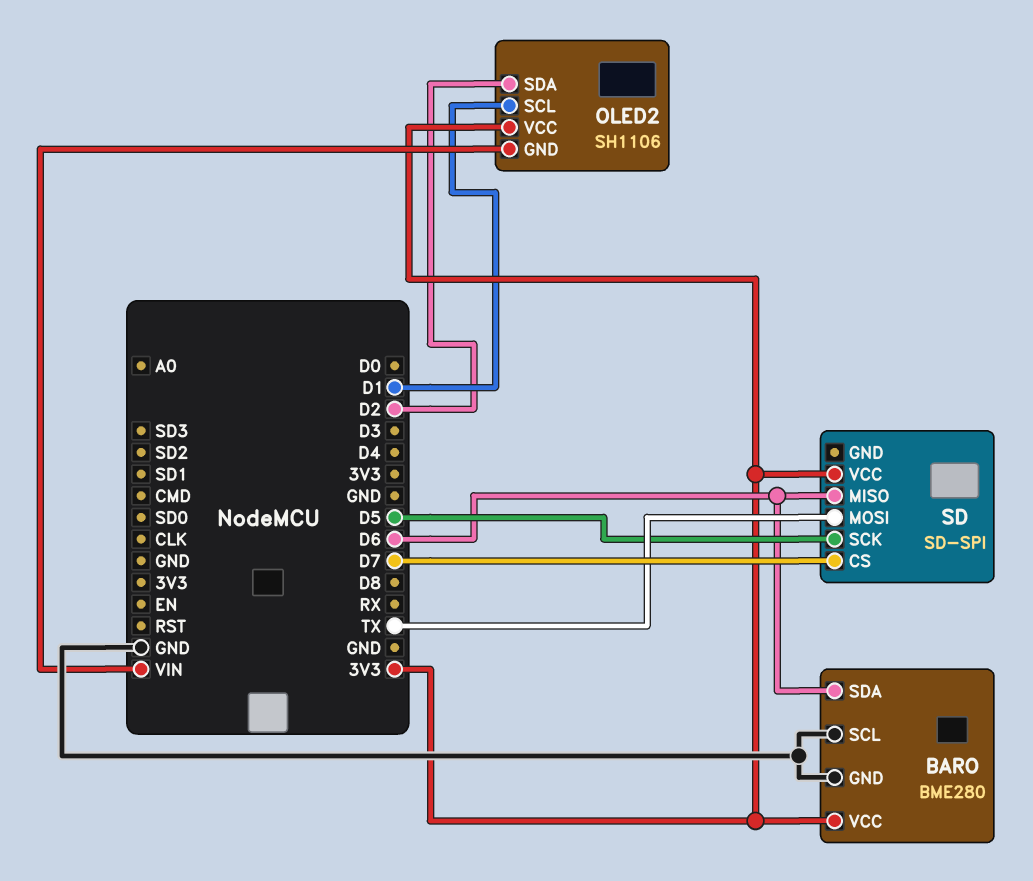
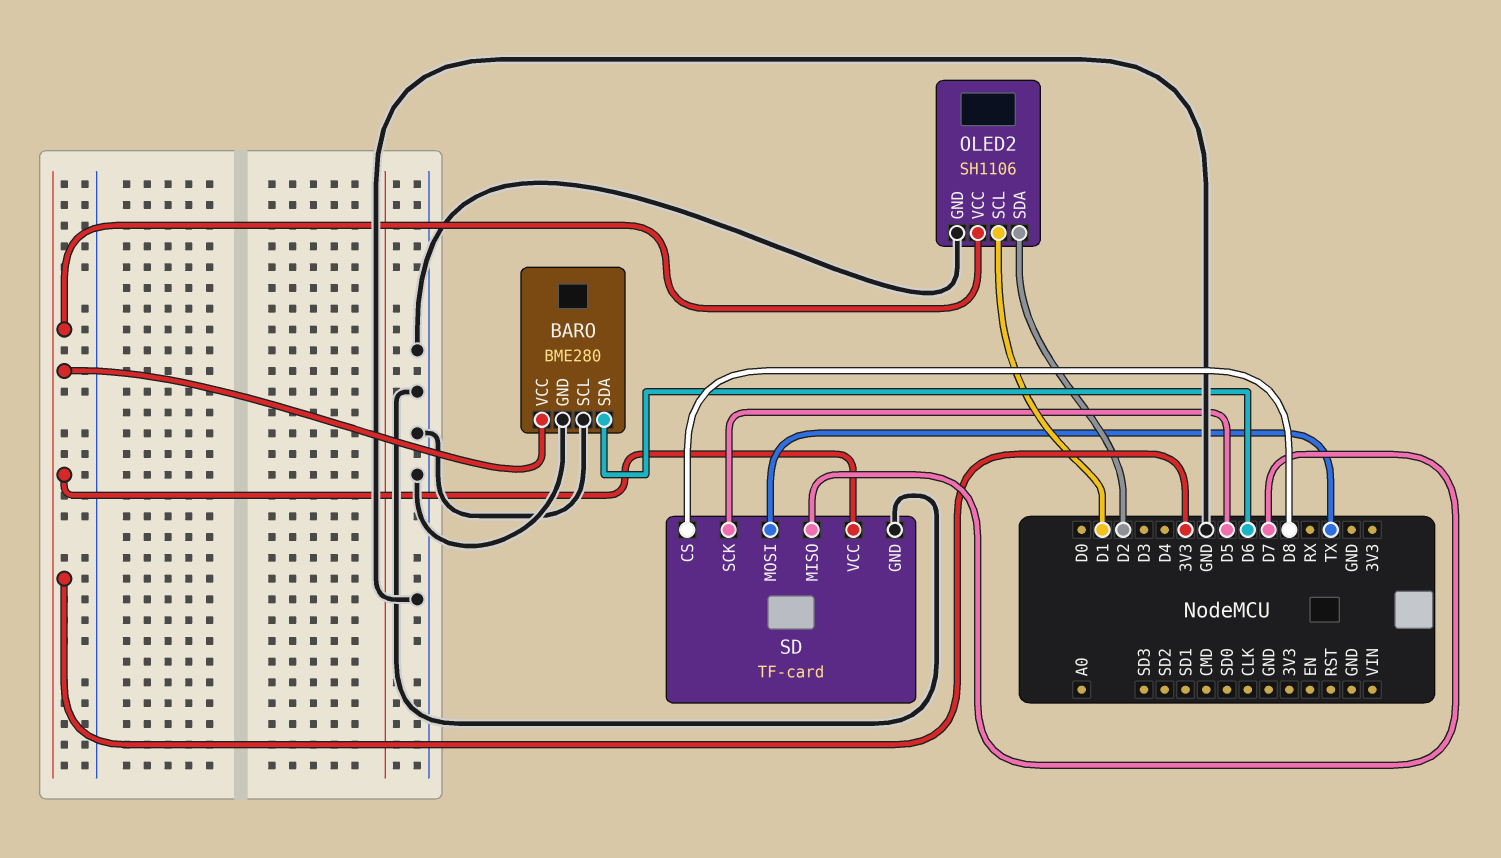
OLED2 pin GND: VIN -> GND
SD: SD-SPI -> TF-card
SD pin CS: D7 -> D8
SD pin GND: none -> GND
SD pin MISO: D6 -> D7

